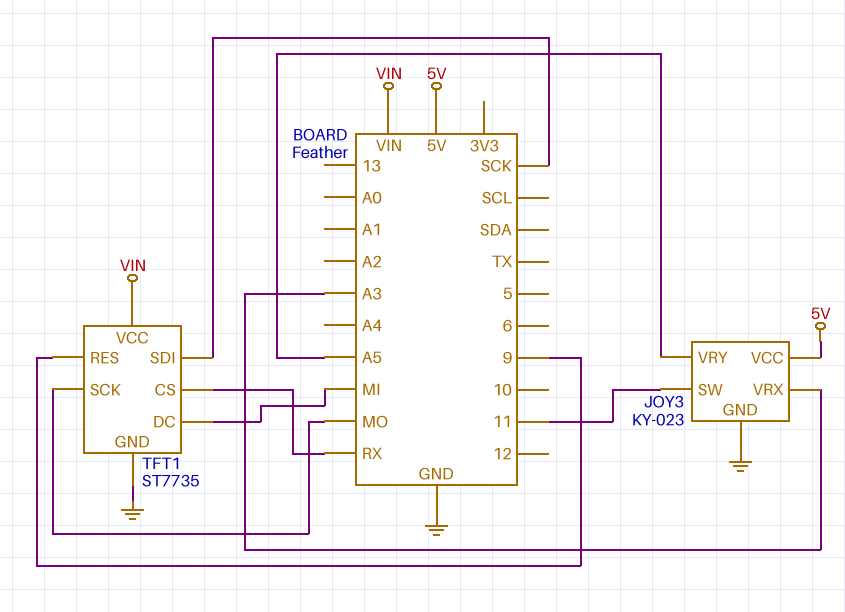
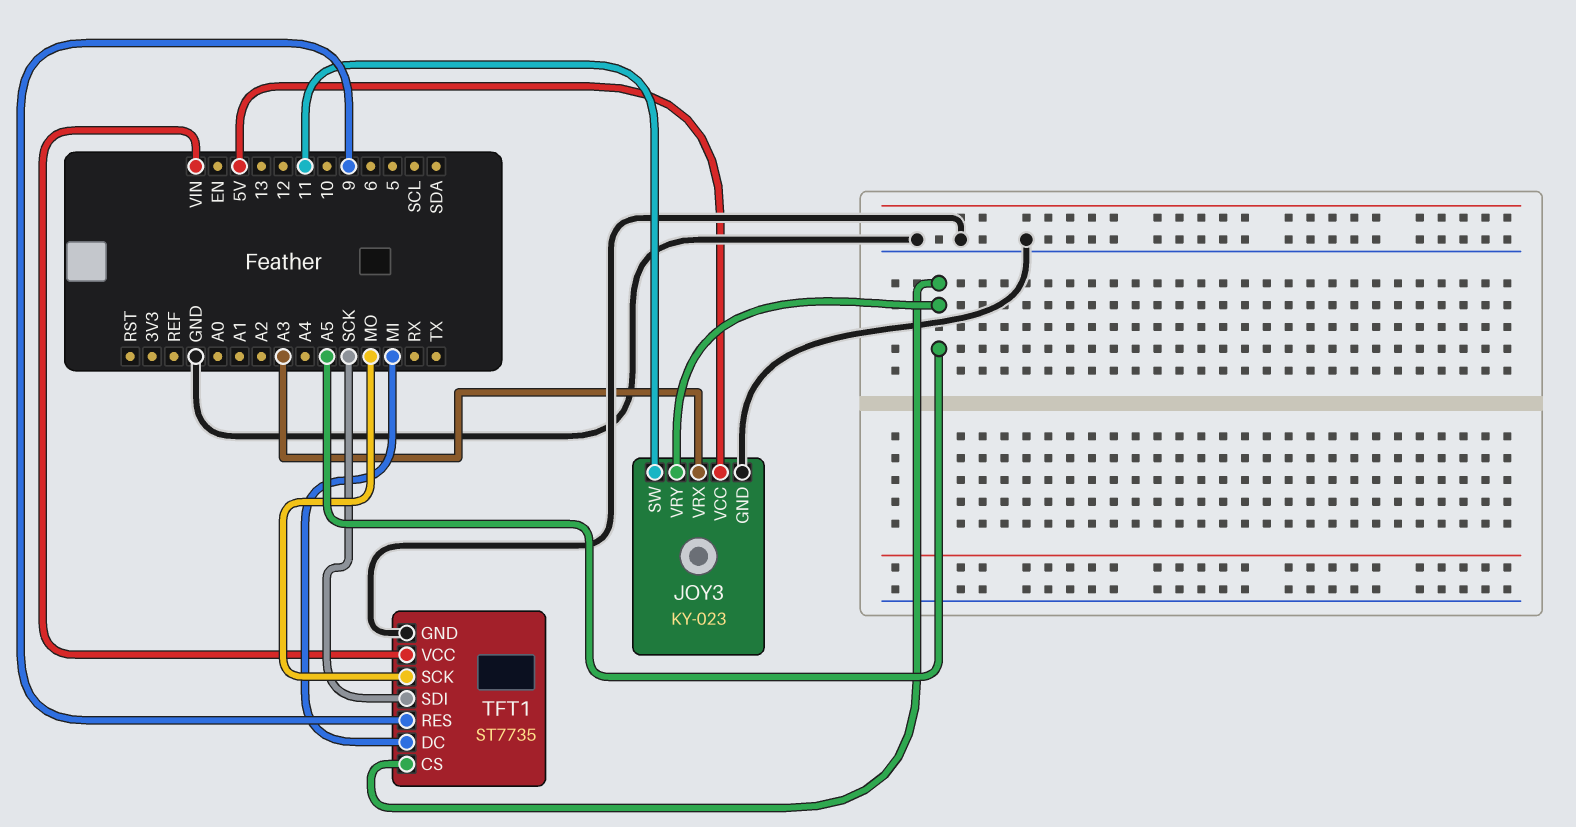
TFT1 pin CS: RX -> A5

